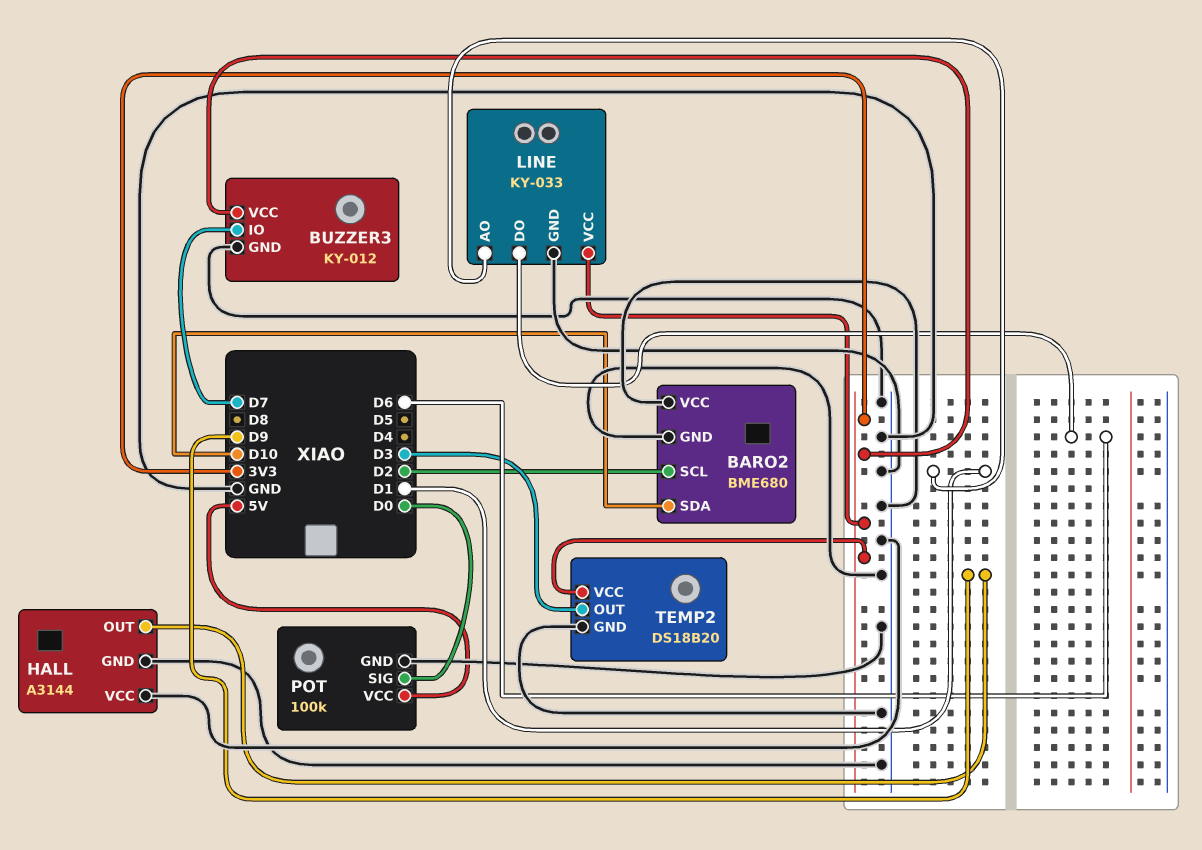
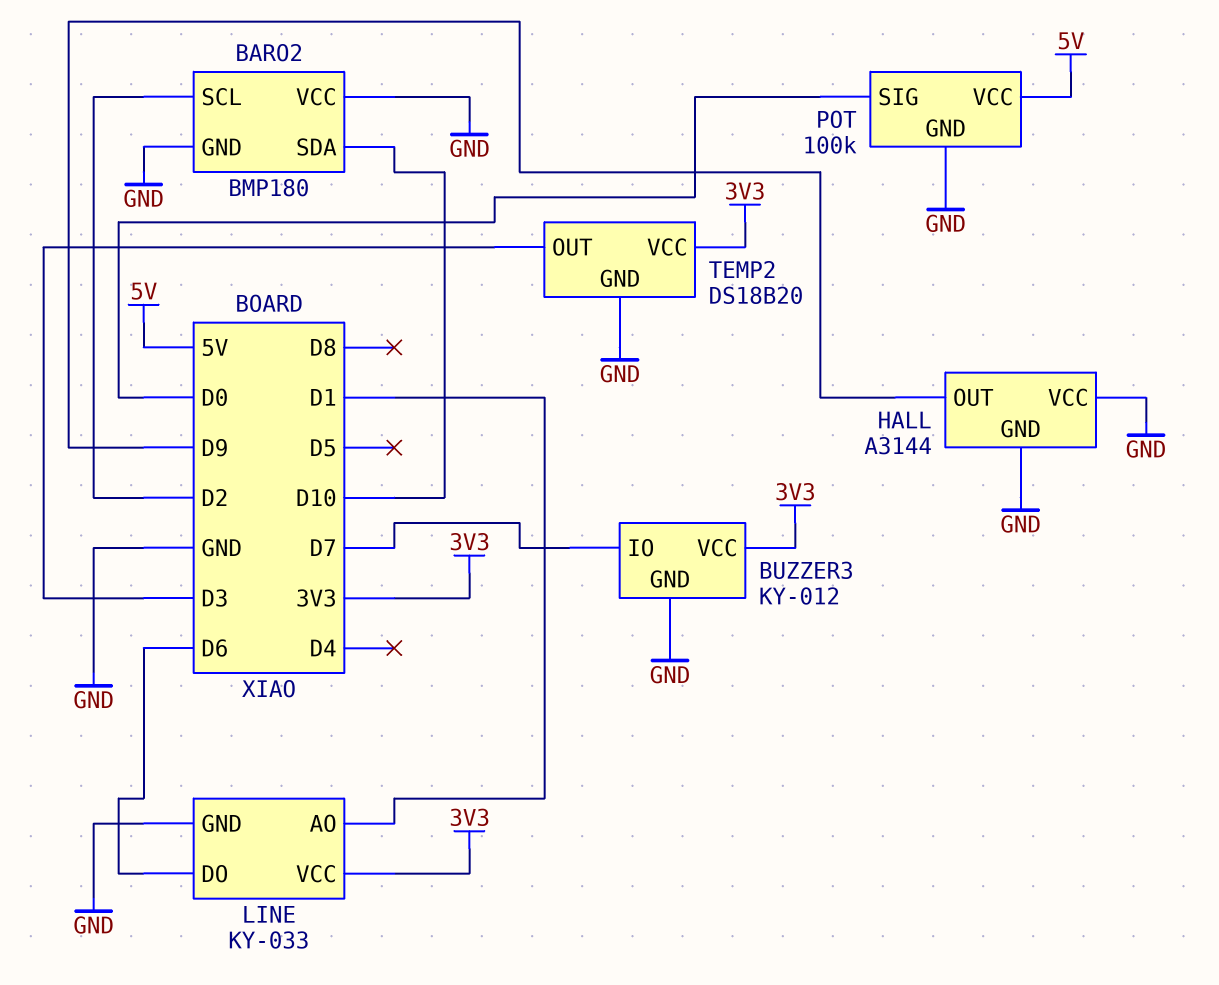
BARO2: BME680 -> BMP180

